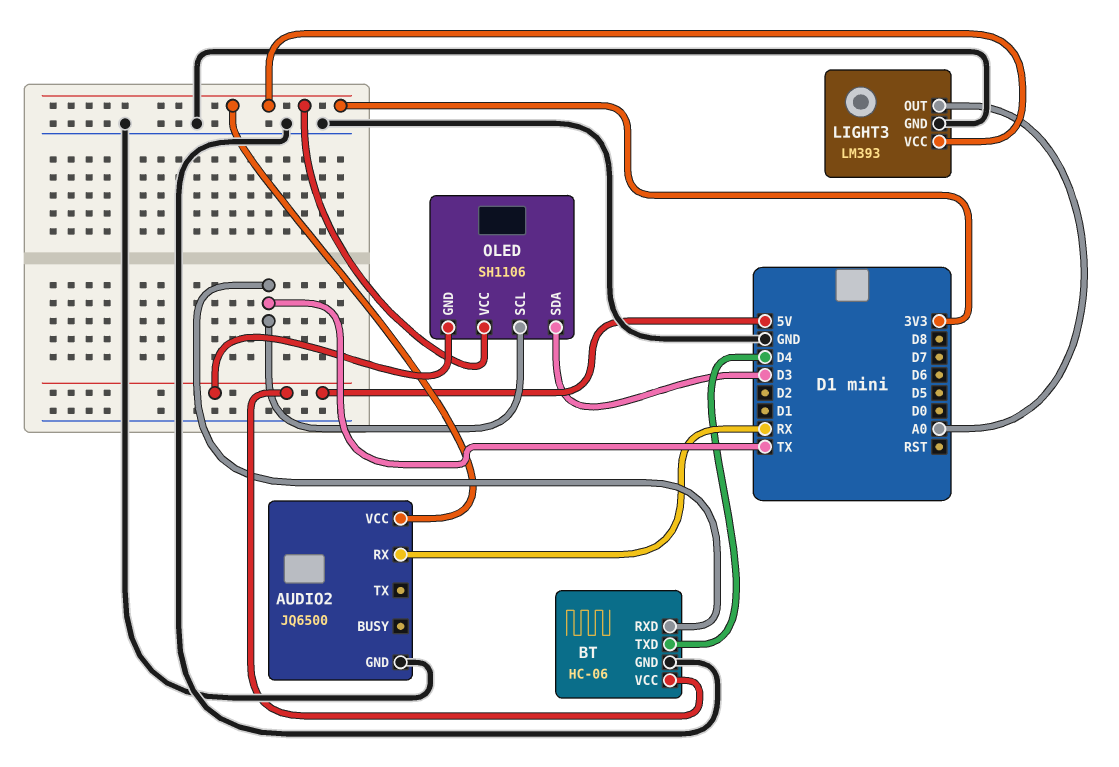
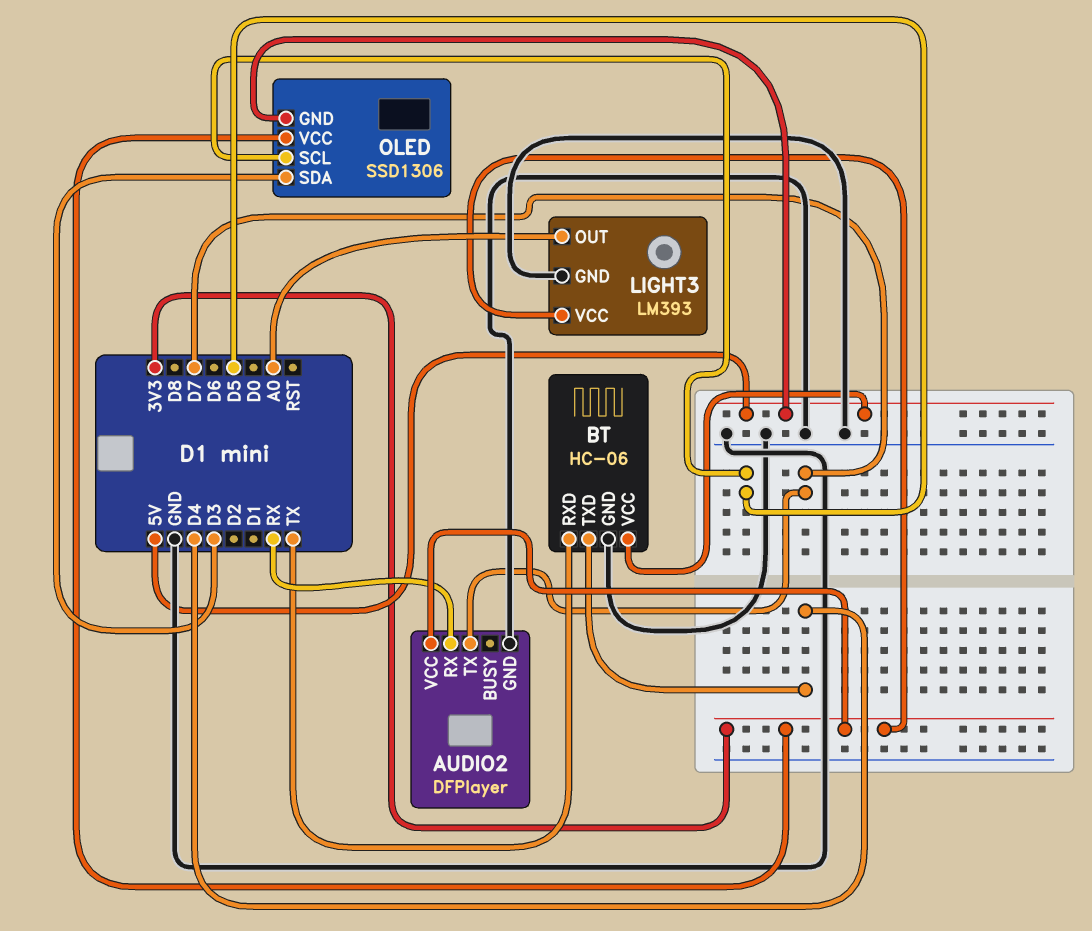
AUDIO2: JQ6500 -> DFPlayer
AUDIO2 pin TX: none -> D7
OLED: SH1106 -> SSD1306
OLED pin SCL: TX -> D5

